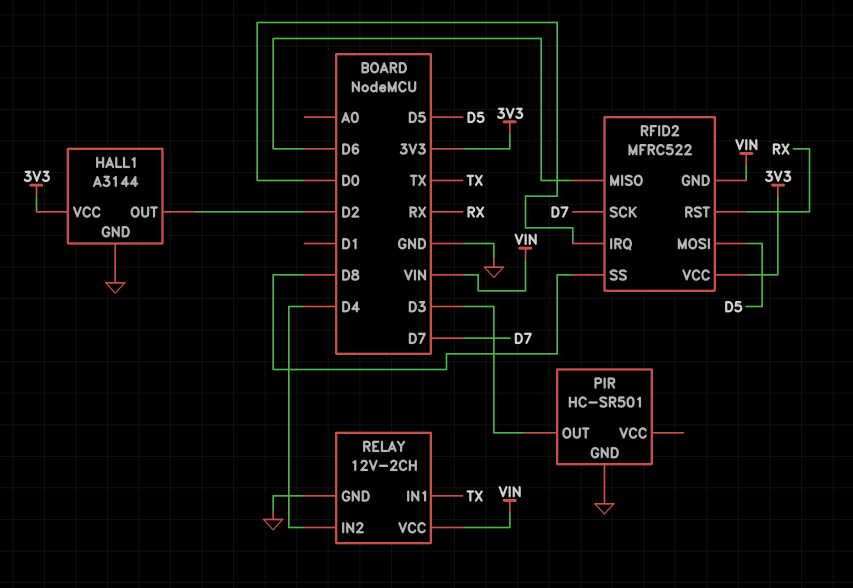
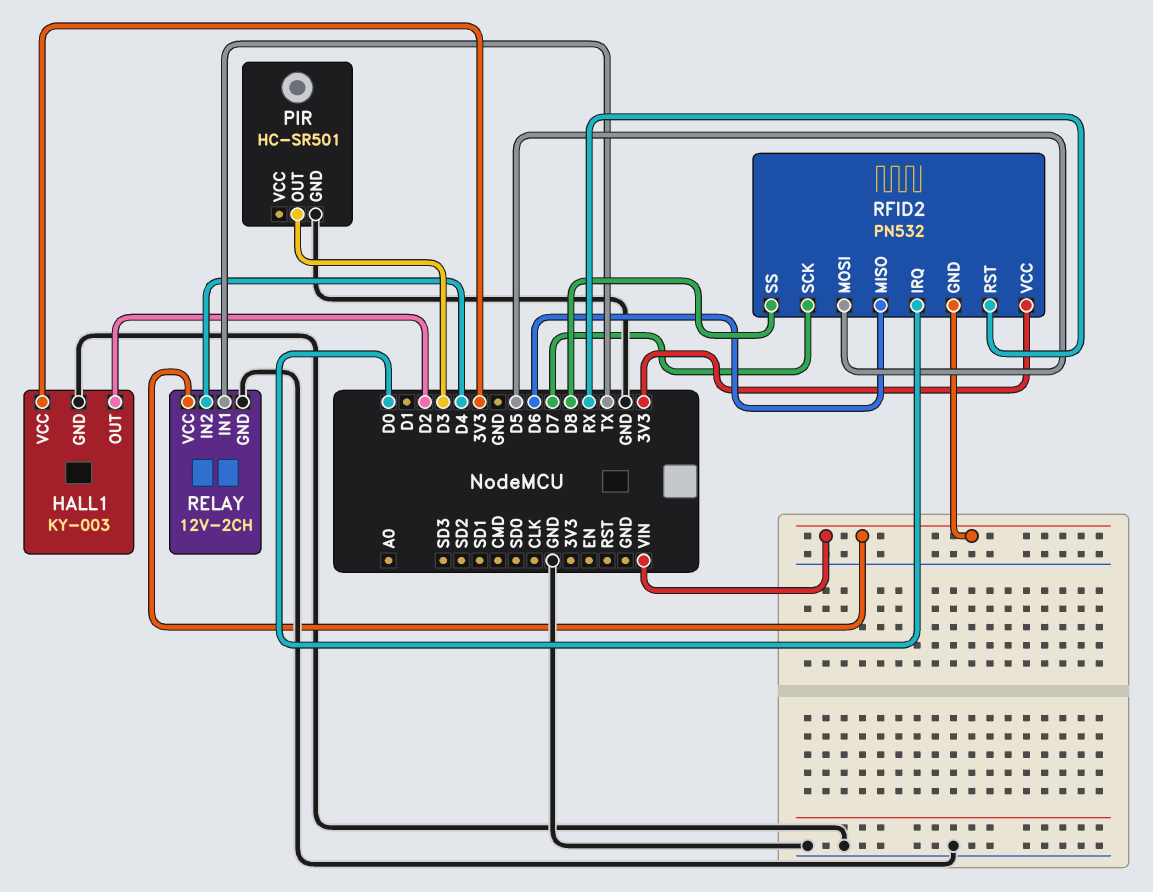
HALL1: A3144 -> KY-003
RFID2: MFRC522 -> PN532

